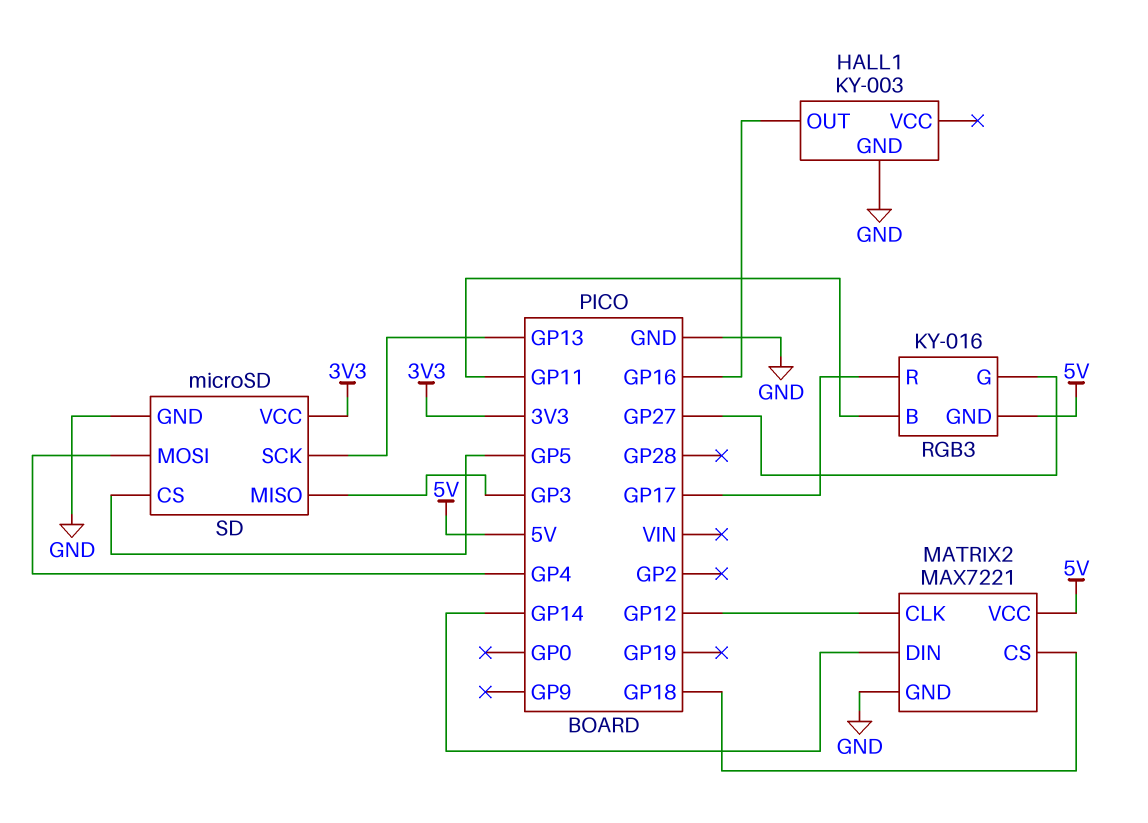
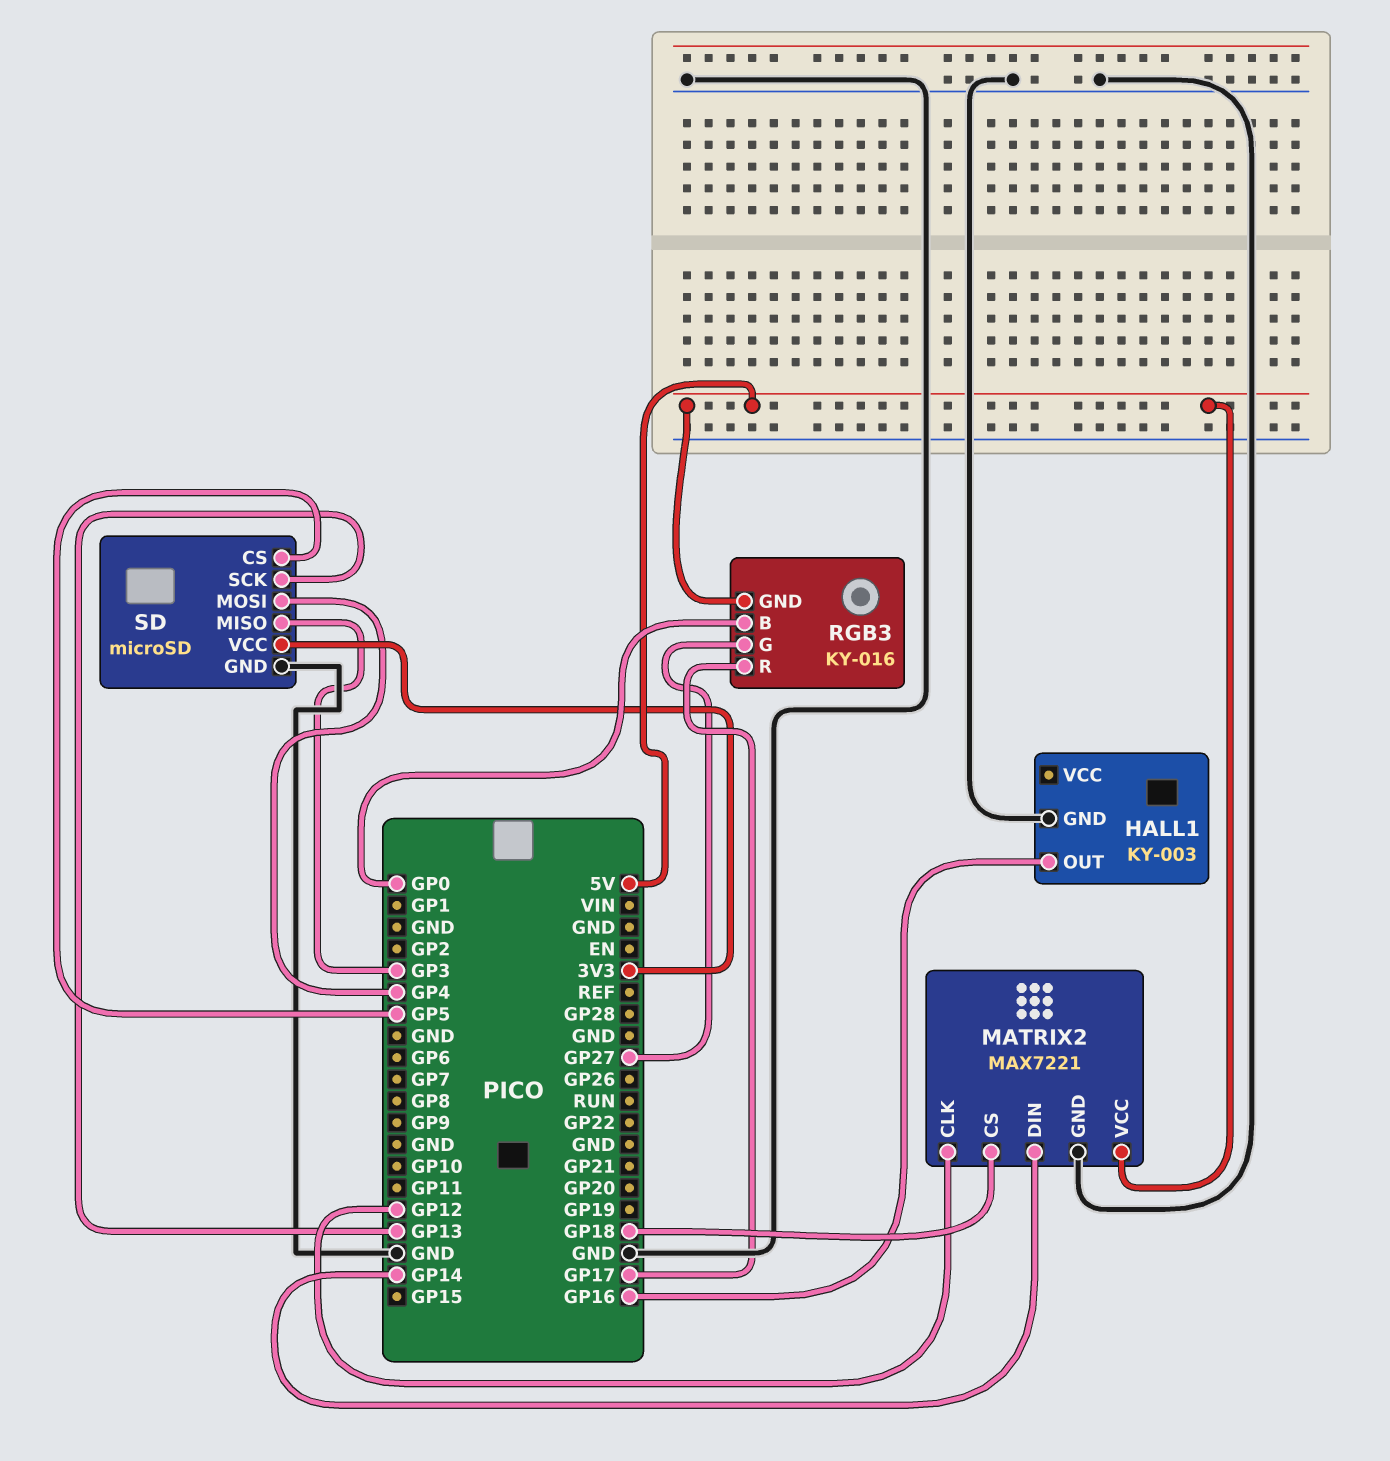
RGB3 pin B: GP11 -> GP0

